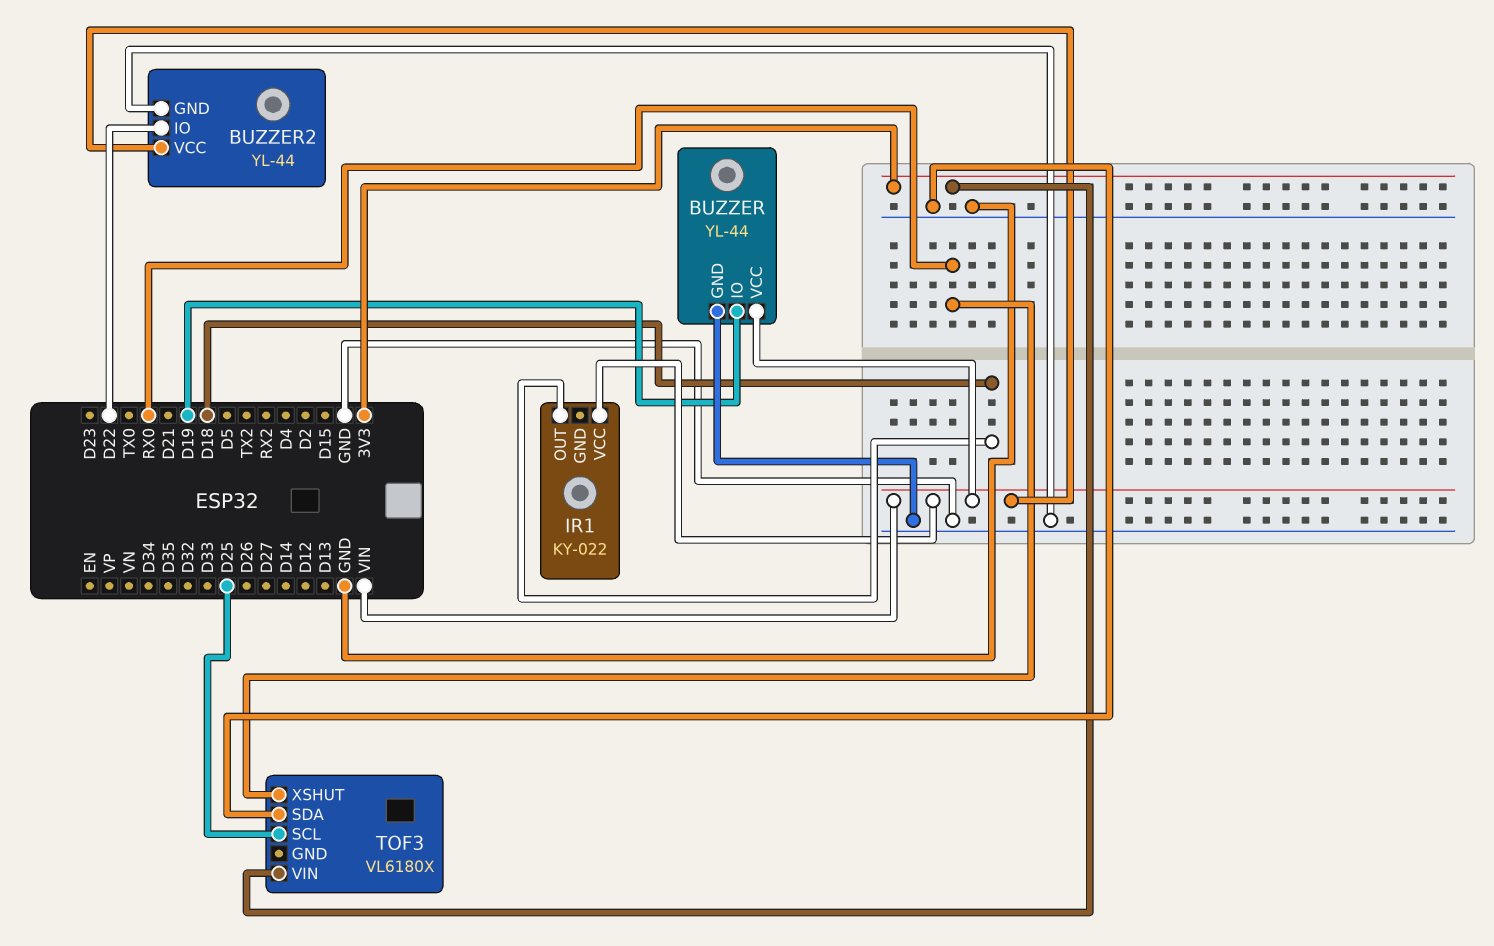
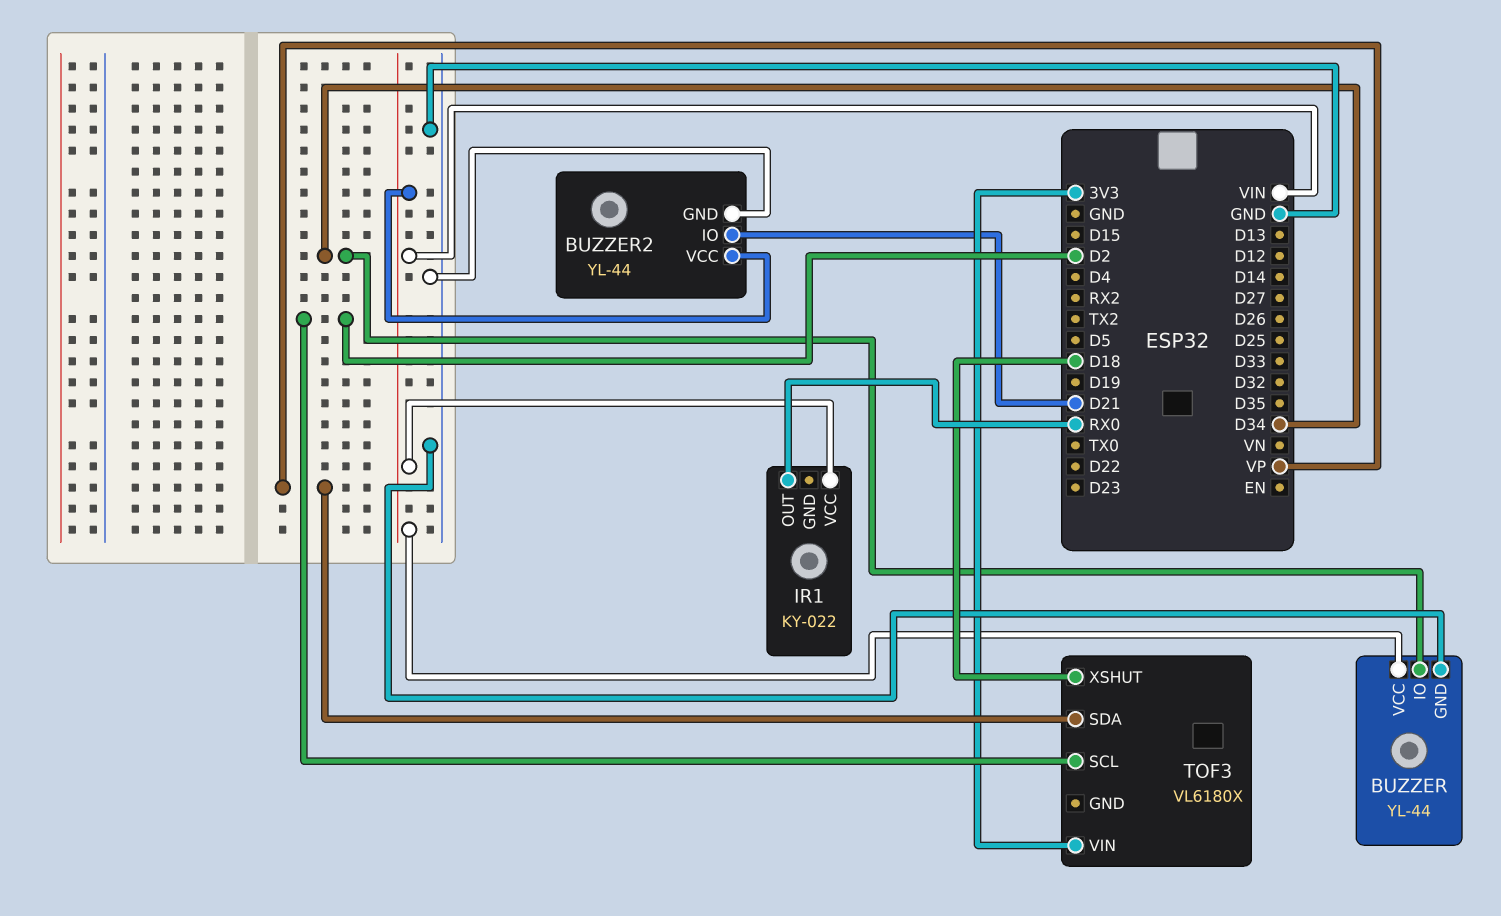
BUZZER pin IO: D19 -> D34
BUZZER2 pin IO: D22 -> D21
IR1 pin OUT: D18 -> RX0
TOF3 pin SCL: D25 -> D2
TOF3 pin SDA: GND -> VP
TOF3 pin XSHUT: RX0 -> D18

